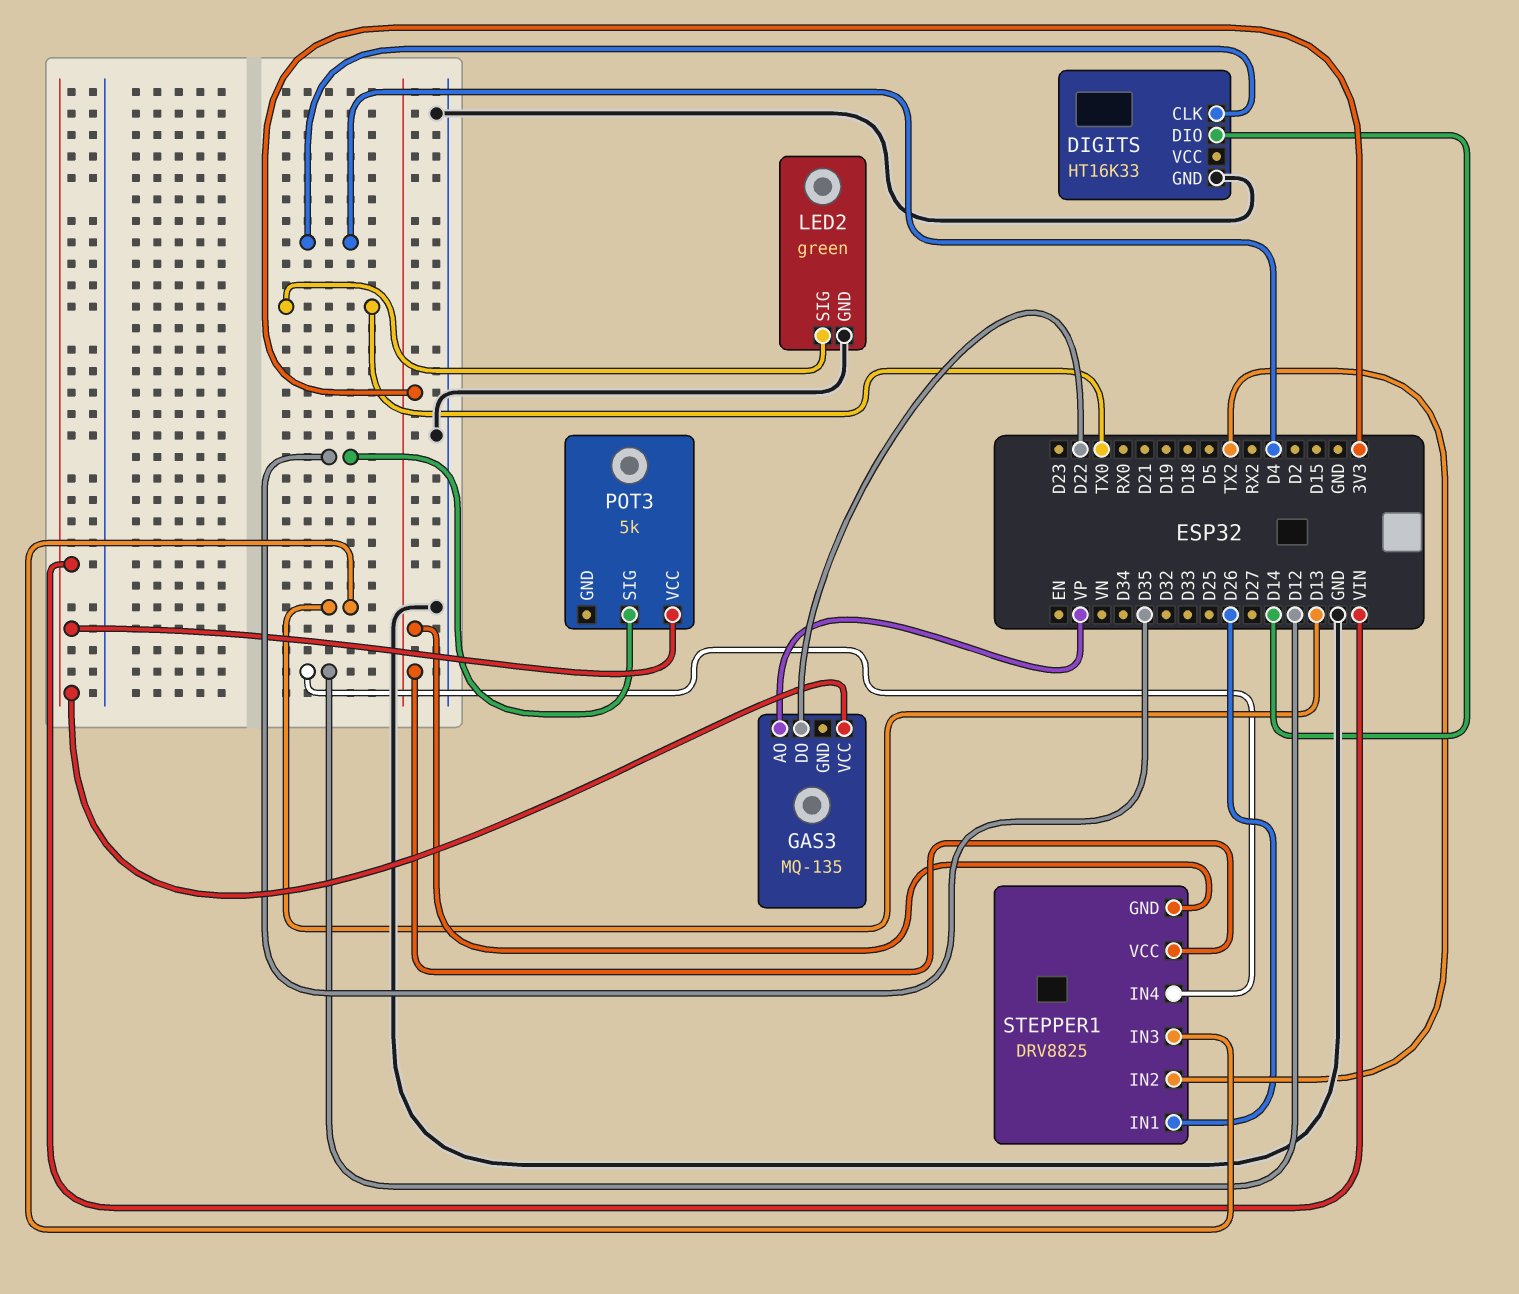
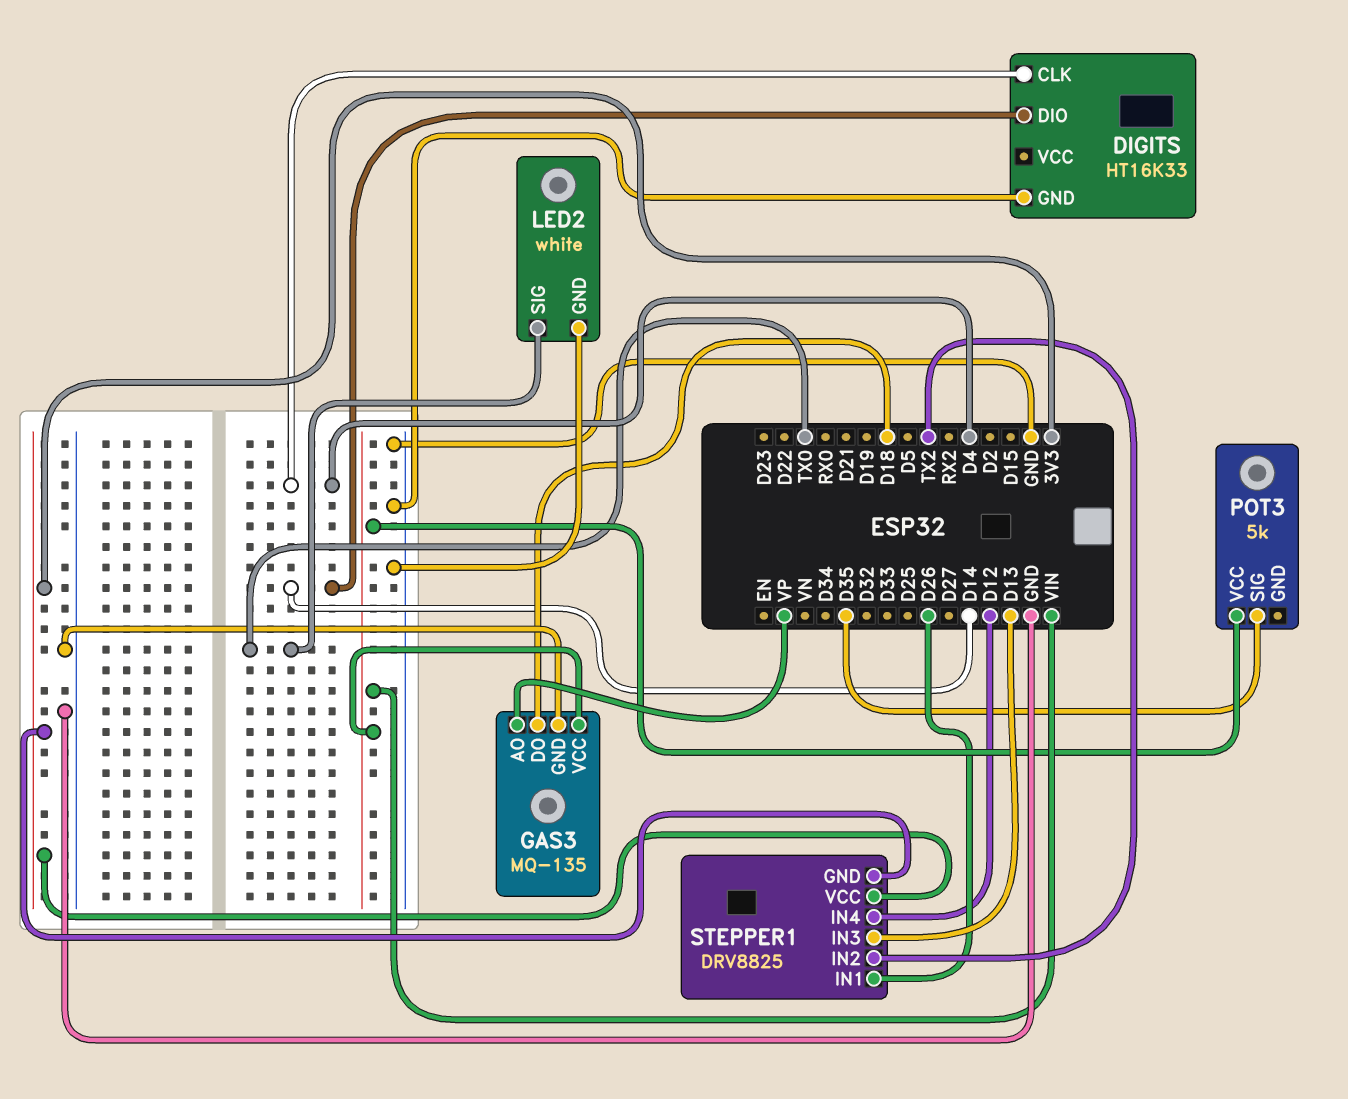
GAS3 pin DO: D22 -> D18
GAS3 pin GND: none -> GND
LED2: green -> white

